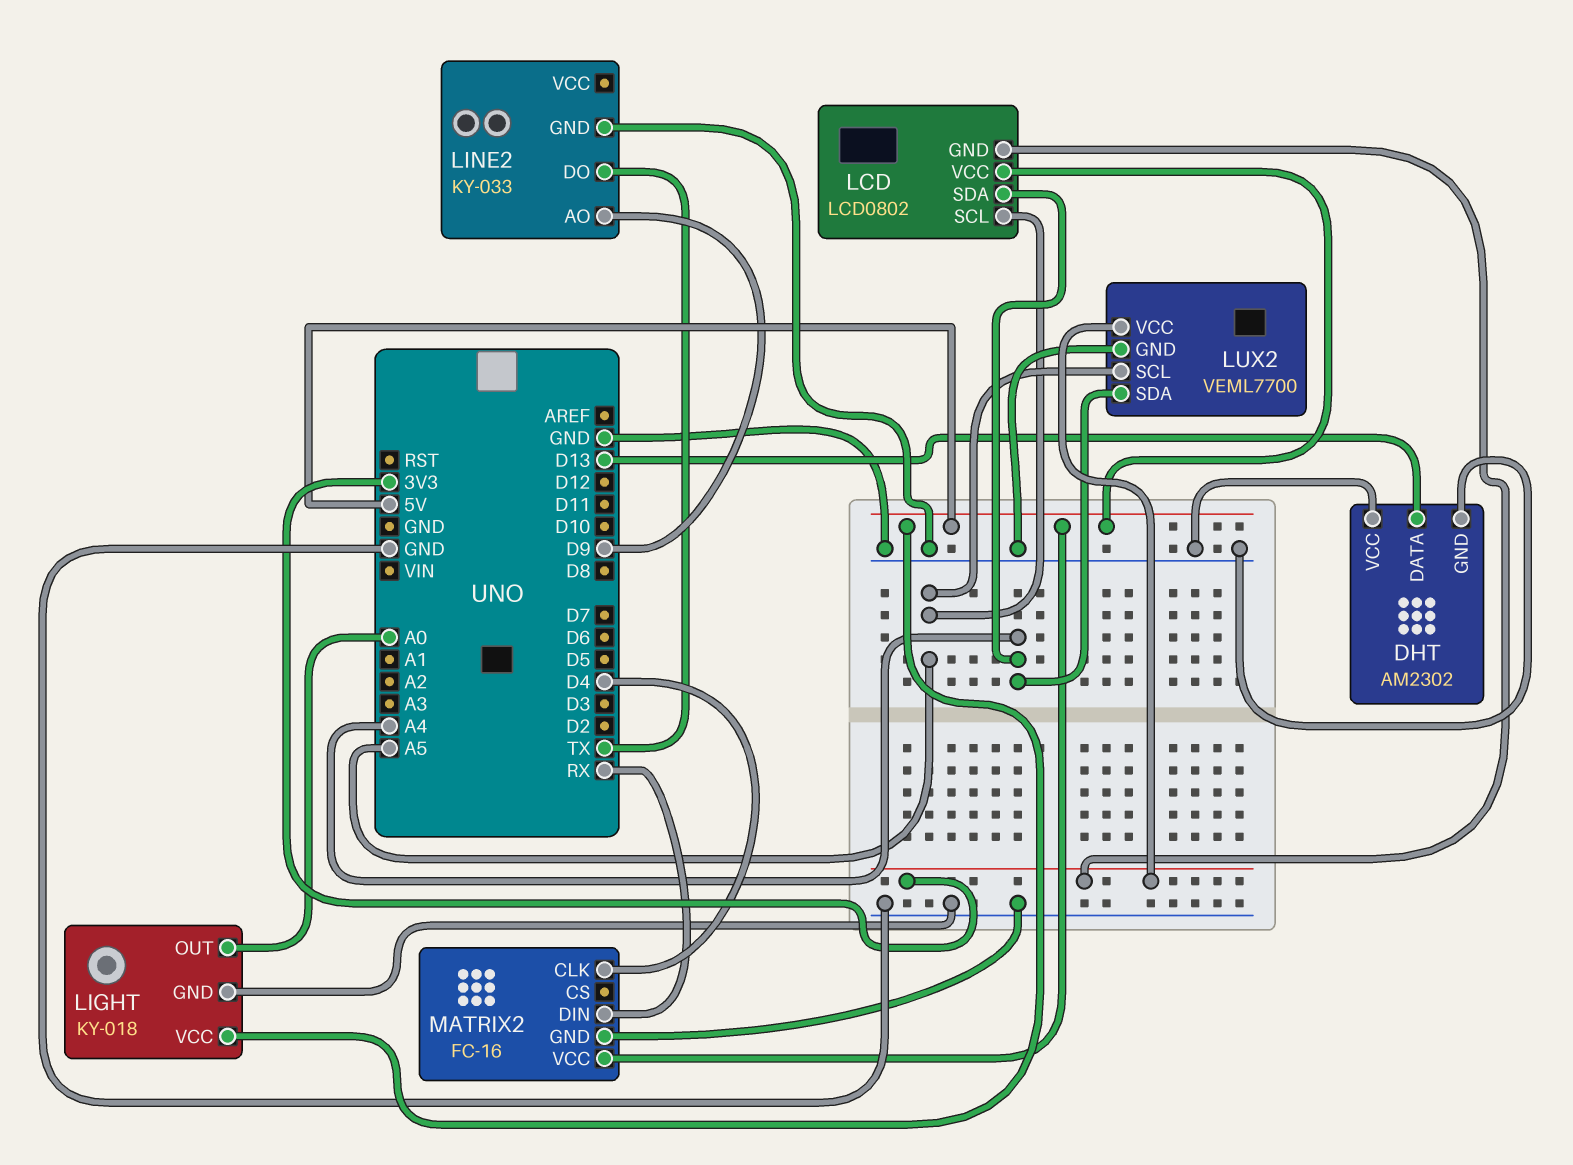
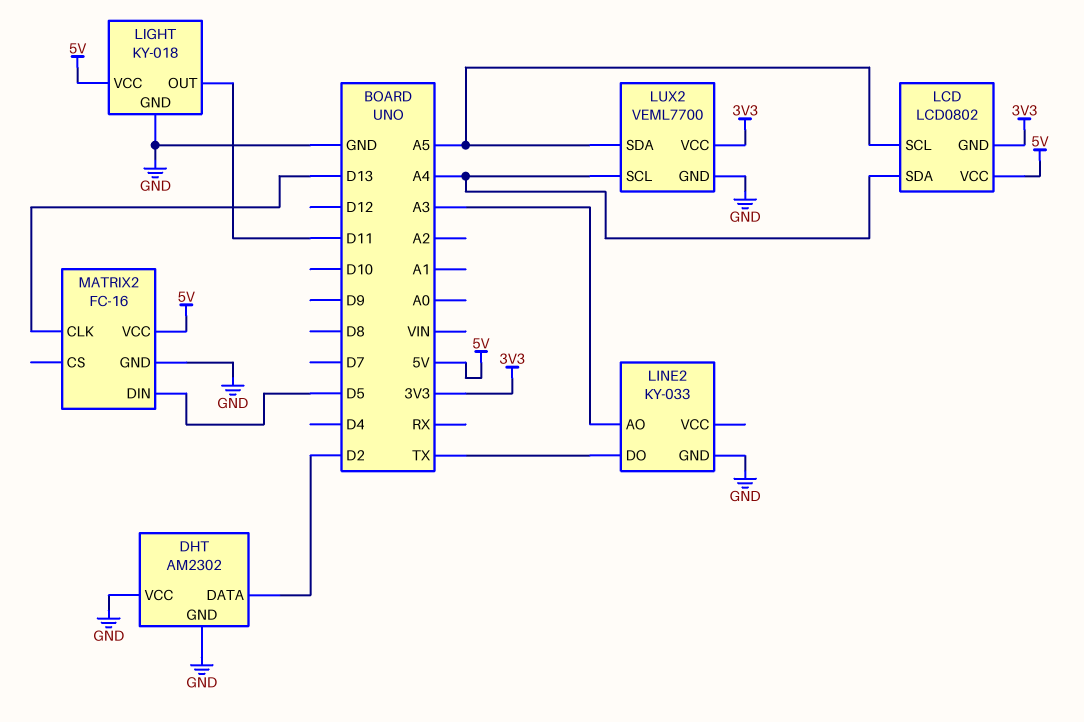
DHT pin DATA: D13 -> D2
LIGHT pin OUT: A0 -> D11
LINE2 pin AO: D9 -> A3
LUX2 pin SCL: A5 -> A4
LUX2 pin SDA: A4 -> A5
MATRIX2 pin CLK: D4 -> D13
MATRIX2 pin DIN: RX -> D5

